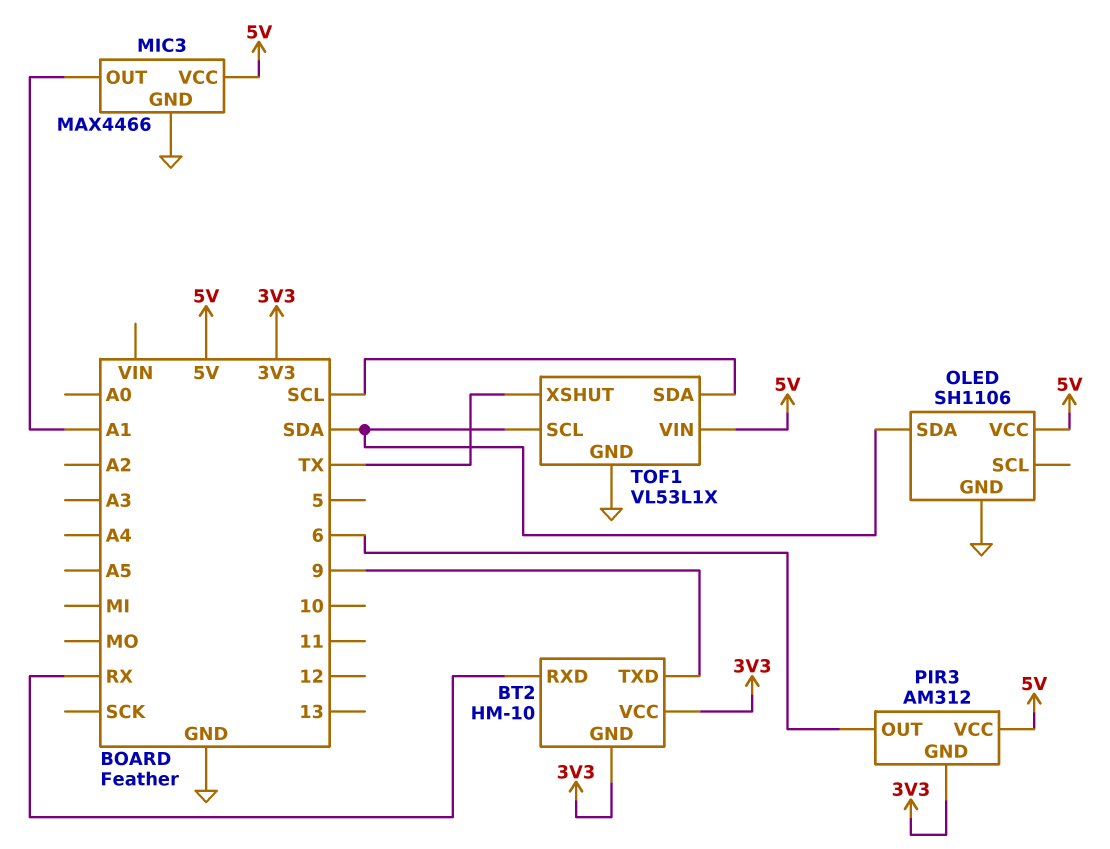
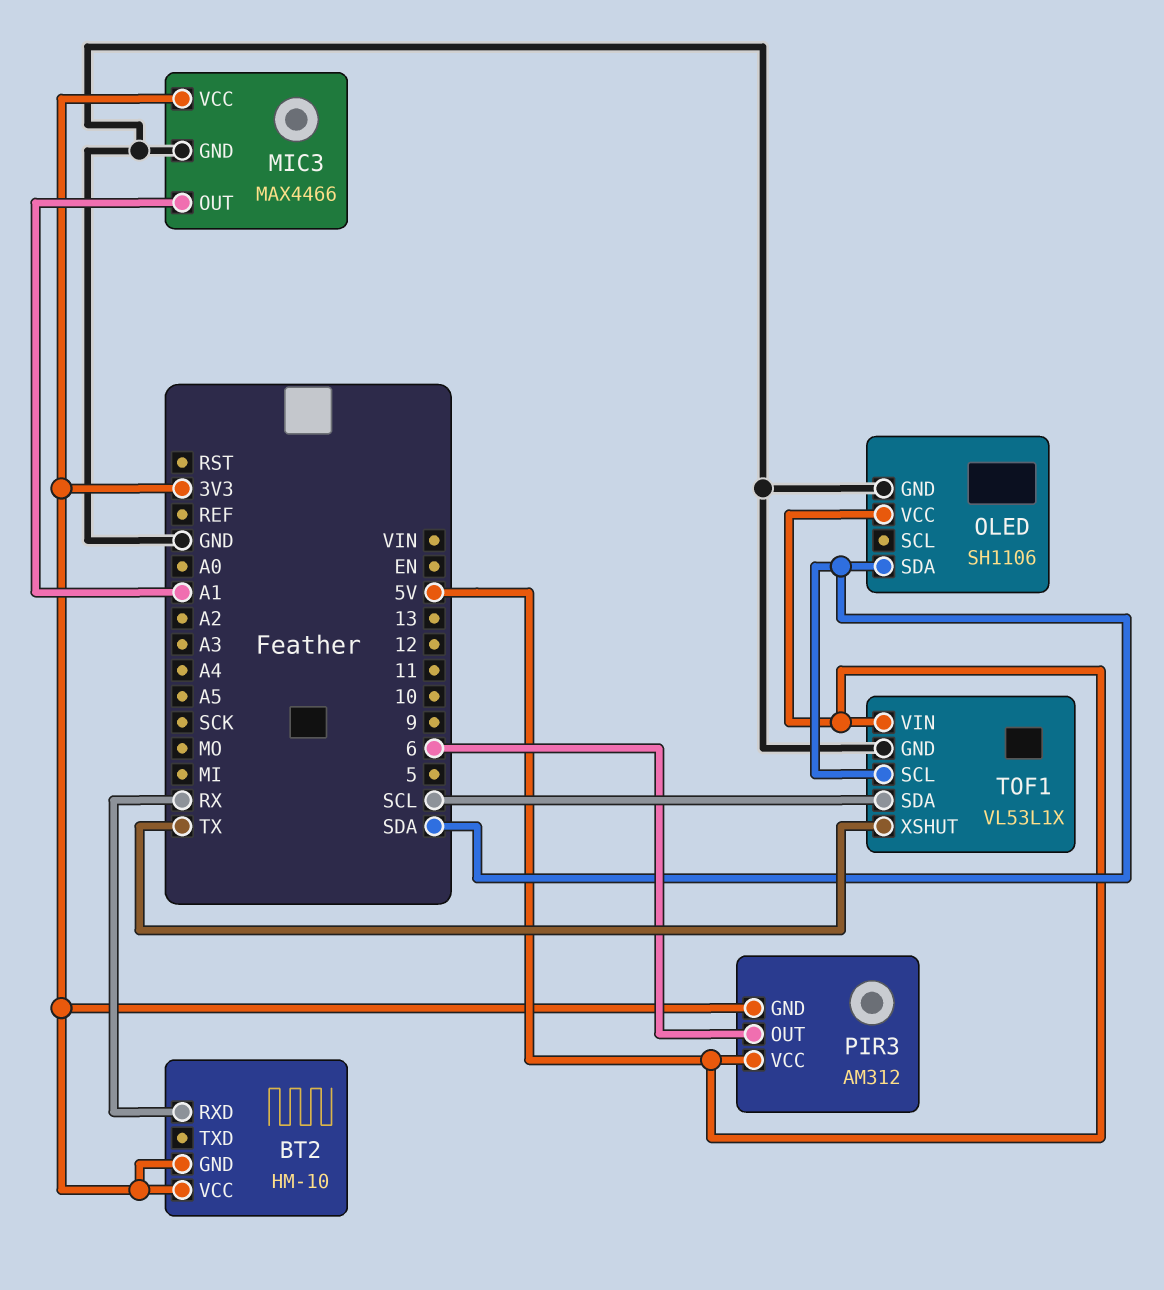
BT2 pin TXD: 9 -> none
MIC3 pin VCC: 5V -> 3V3

